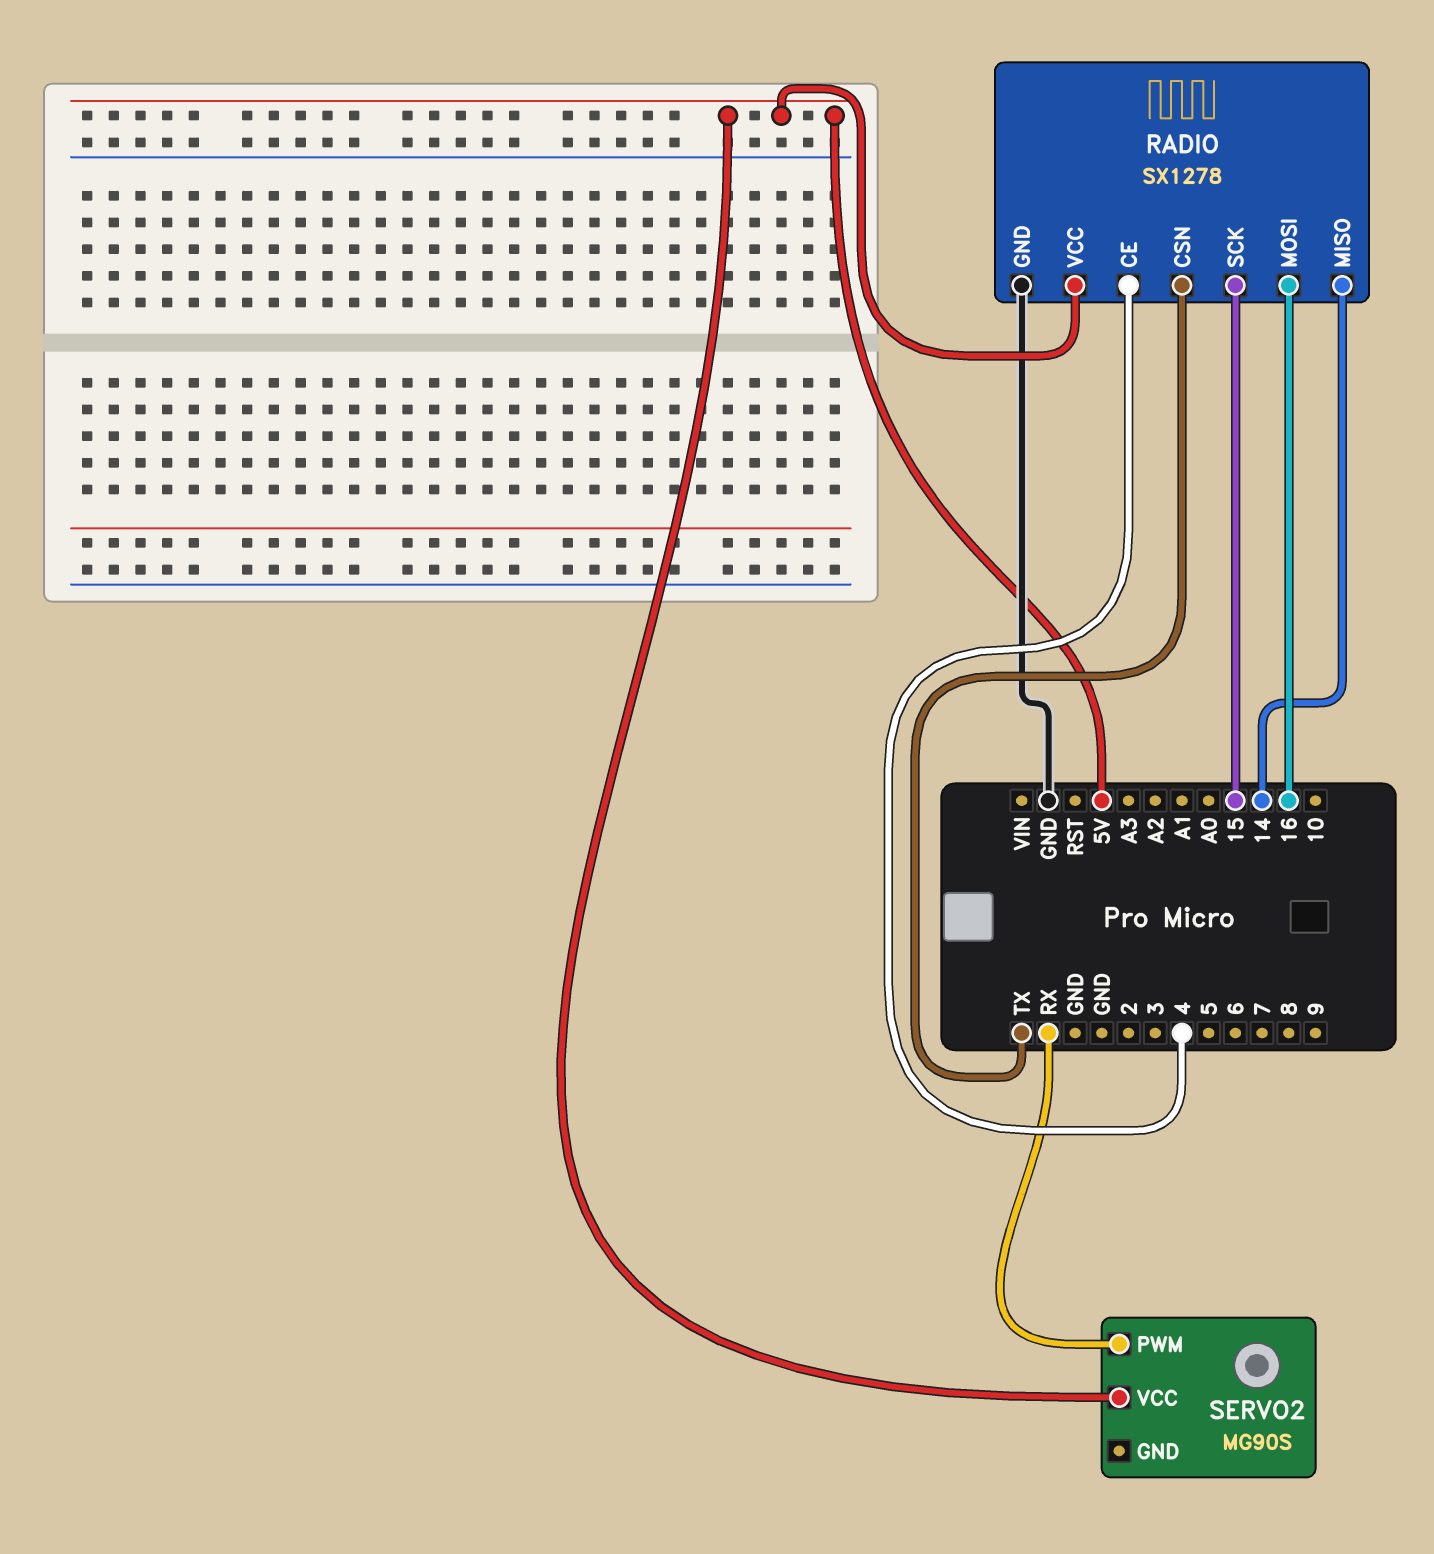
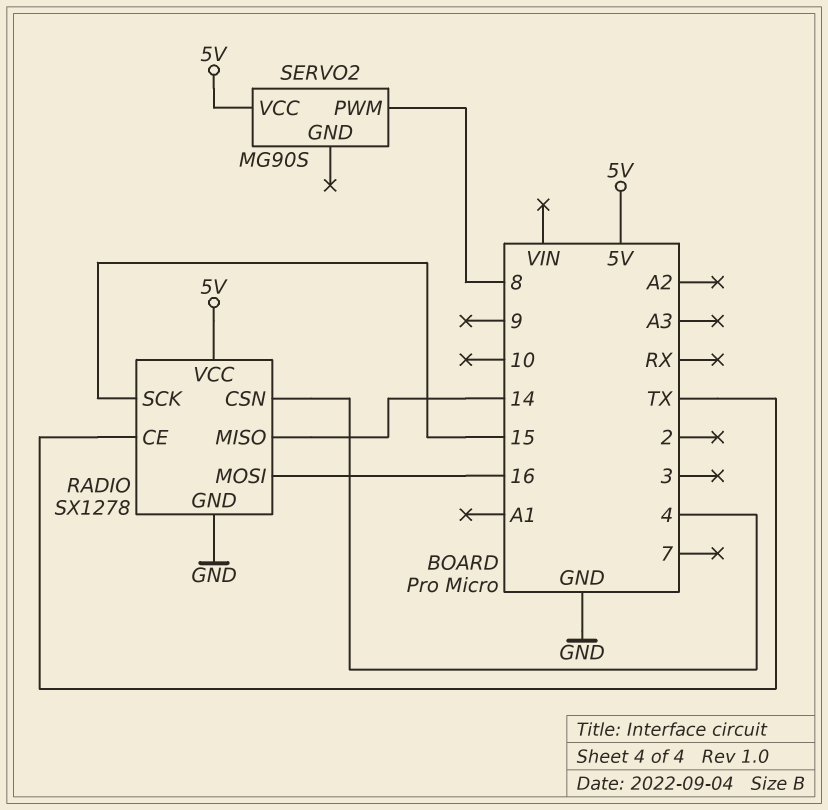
RADIO pin CE: 4 -> TX
RADIO pin CSN: TX -> 4
SERVO2 pin PWM: RX -> 8

